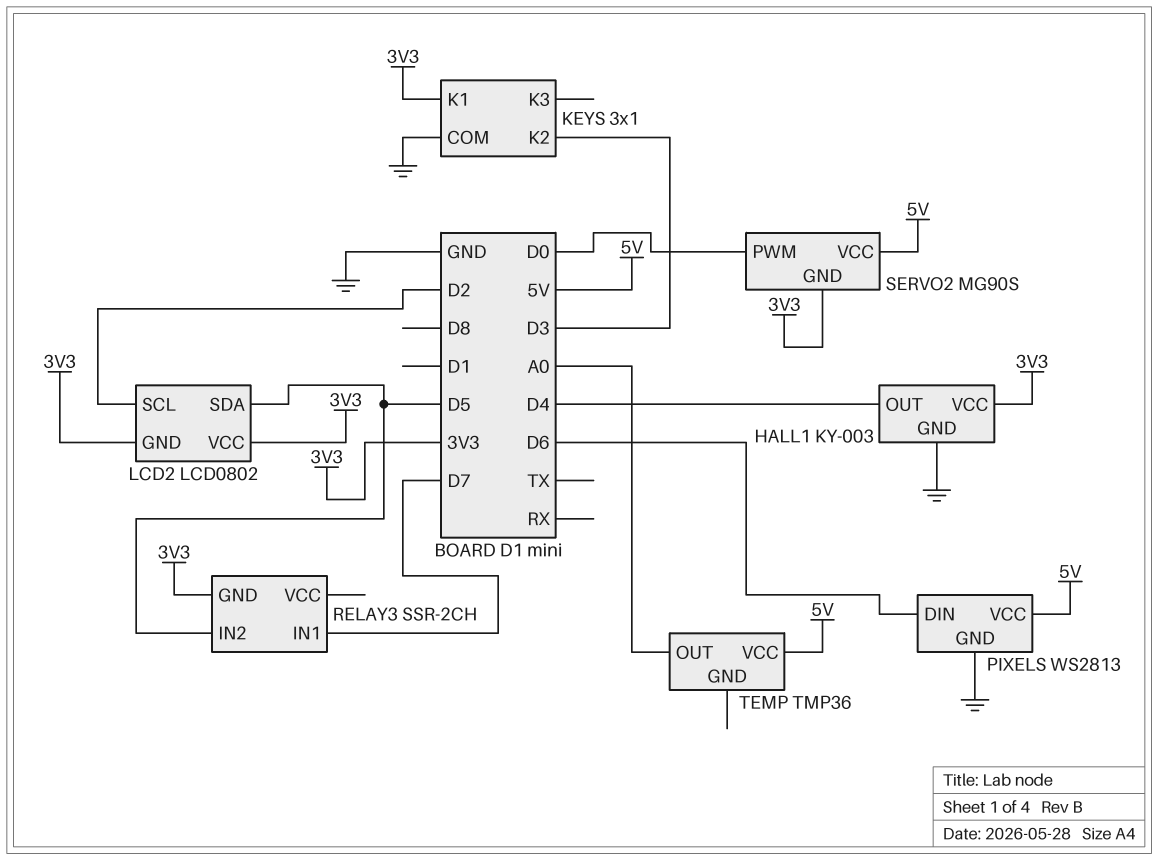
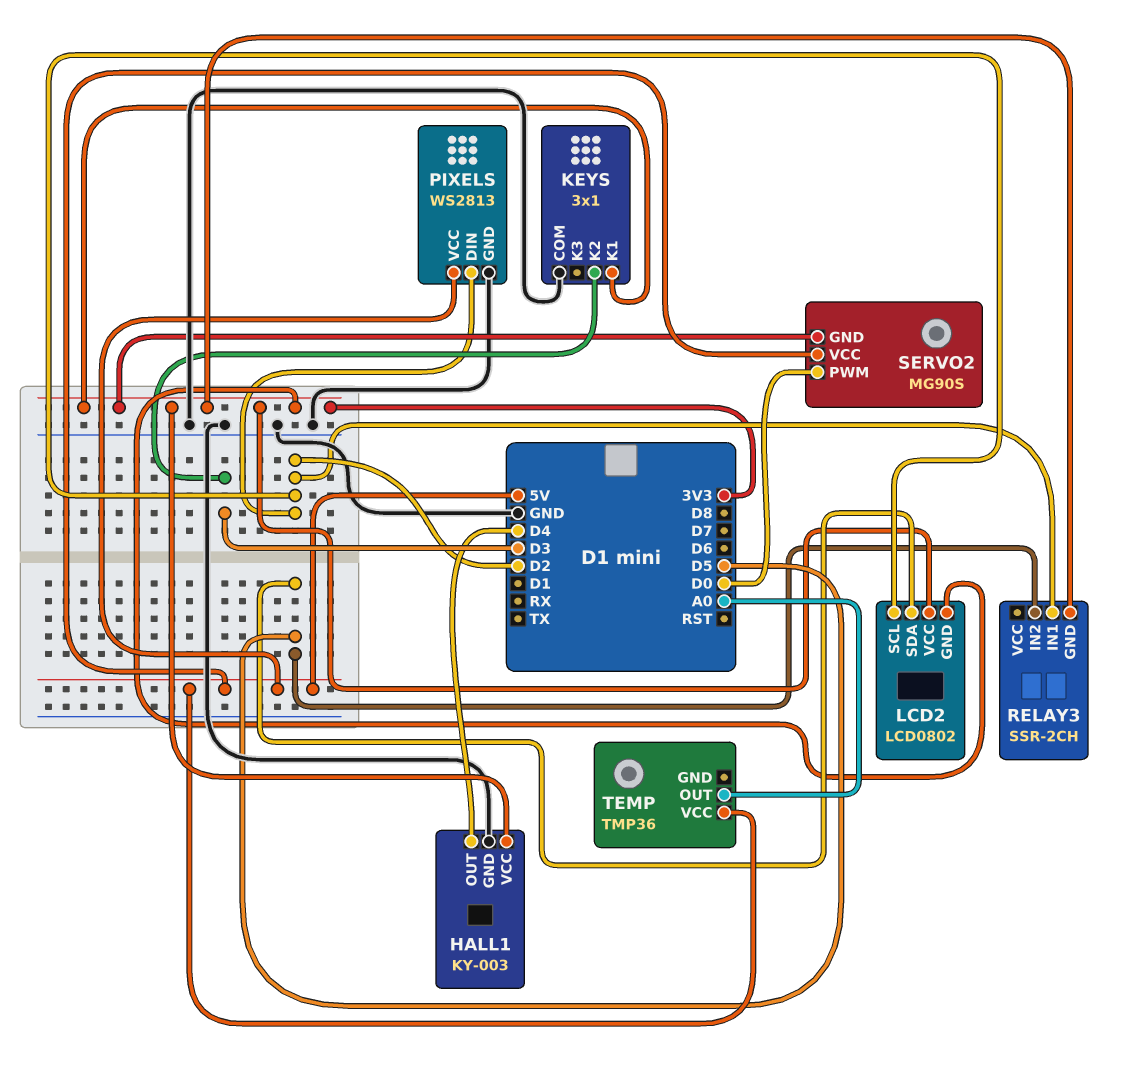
PIXELS pin DIN: D6 -> D2
RELAY3 pin IN1: D7 -> D2

